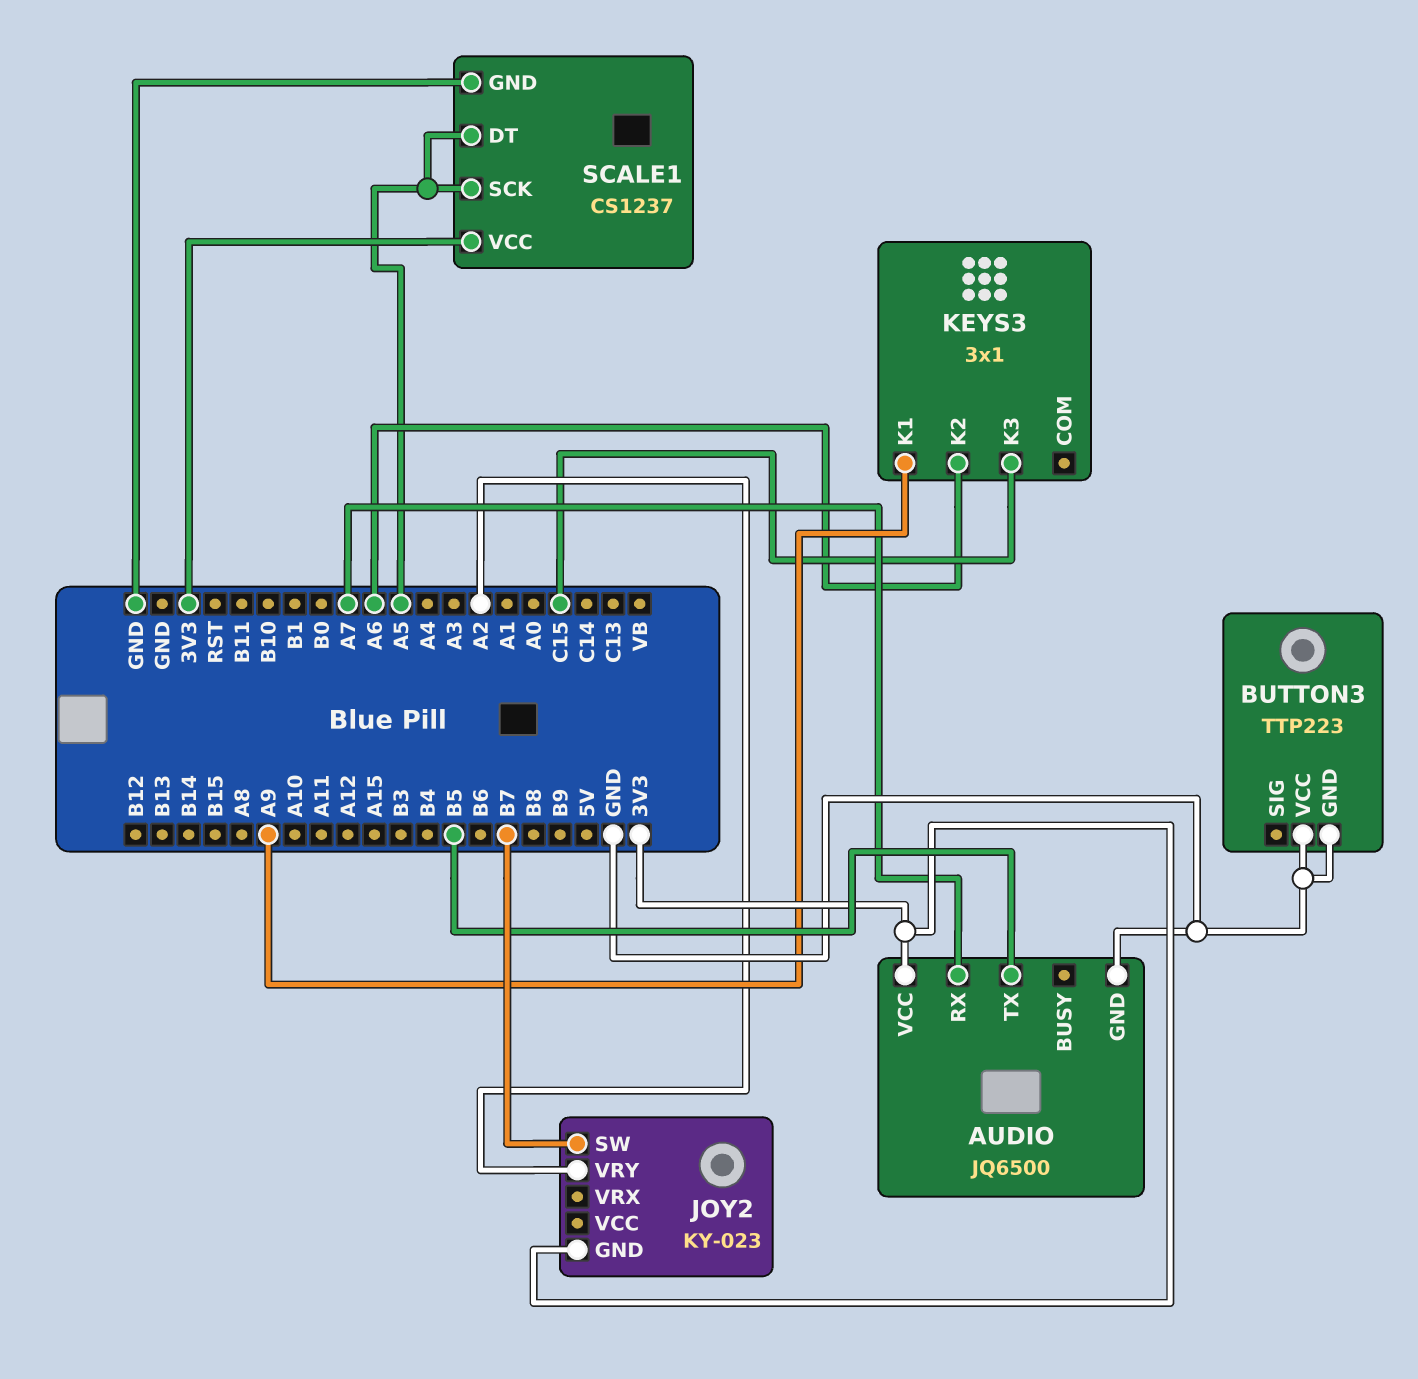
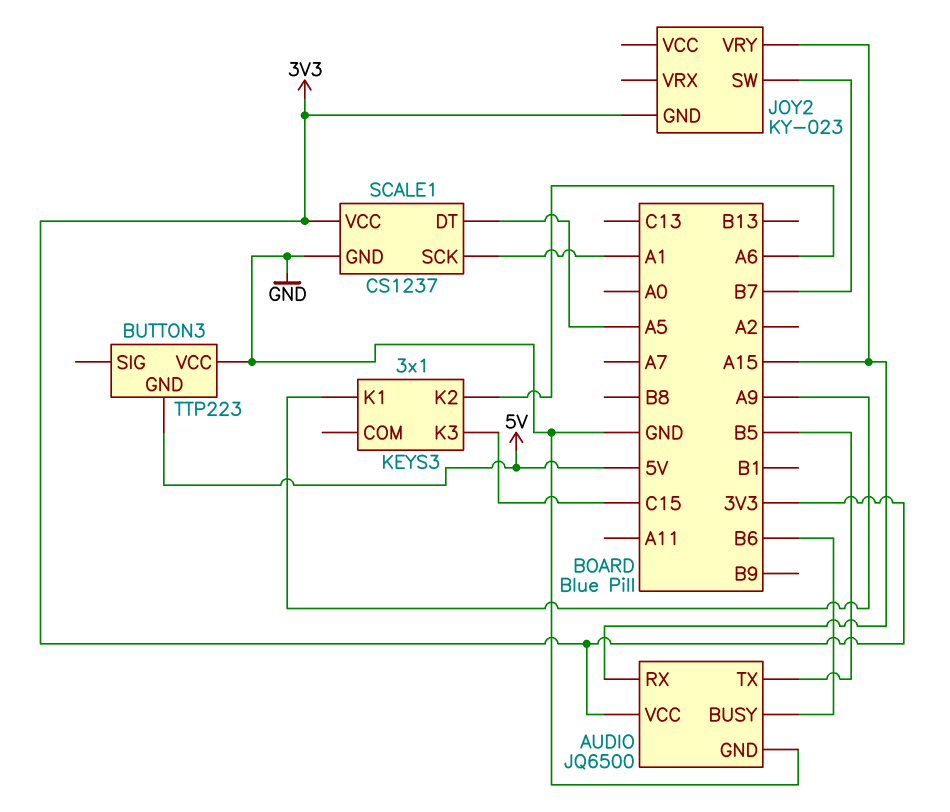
AUDIO pin BUSY: none -> B6
AUDIO pin RX: A7 -> A15
BUTTON3 pin GND: GND -> 5V
JOY2 pin VRY: A2 -> A15
SCALE1 pin SCK: A5 -> A1

